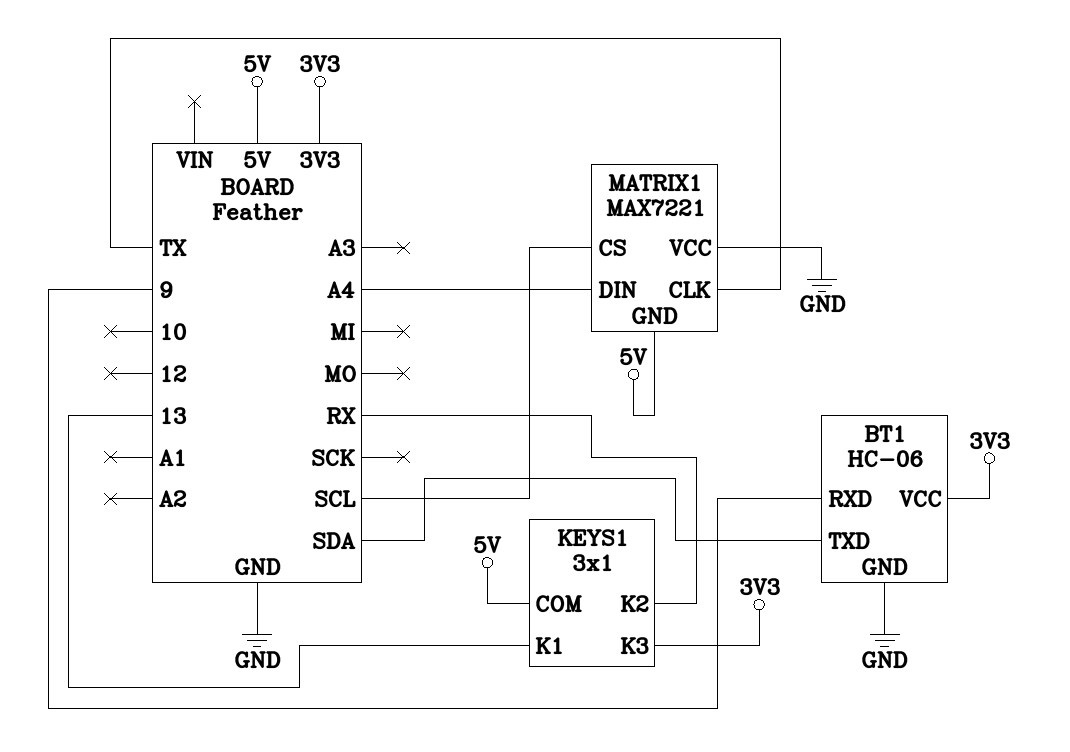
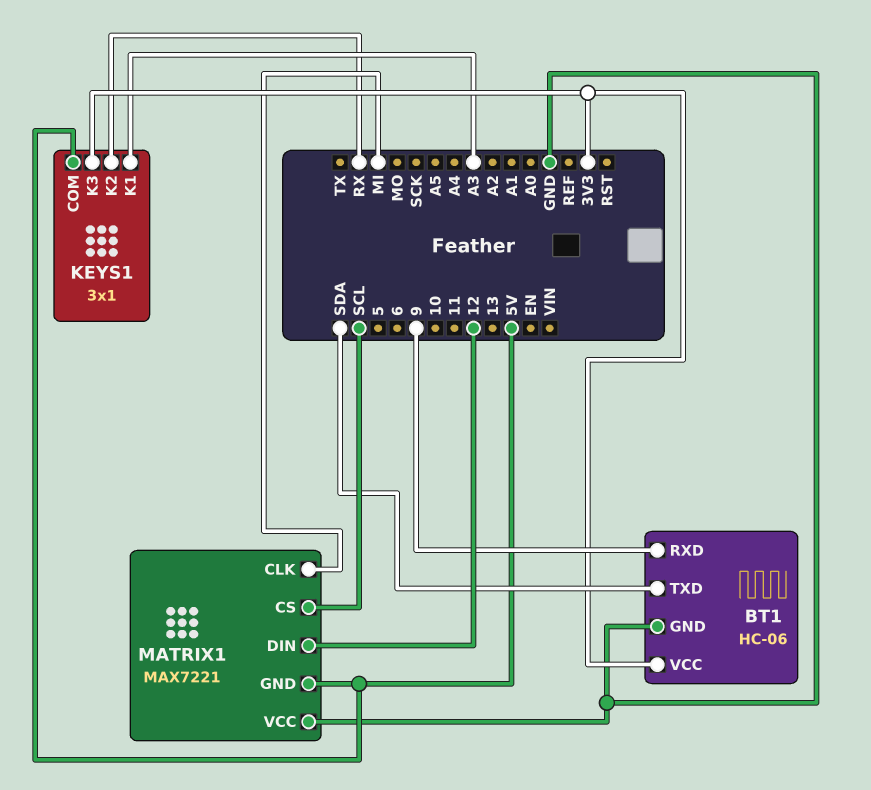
KEYS1 pin K1: 13 -> A3
MATRIX1 pin CLK: TX -> MI
MATRIX1 pin DIN: A4 -> 12

